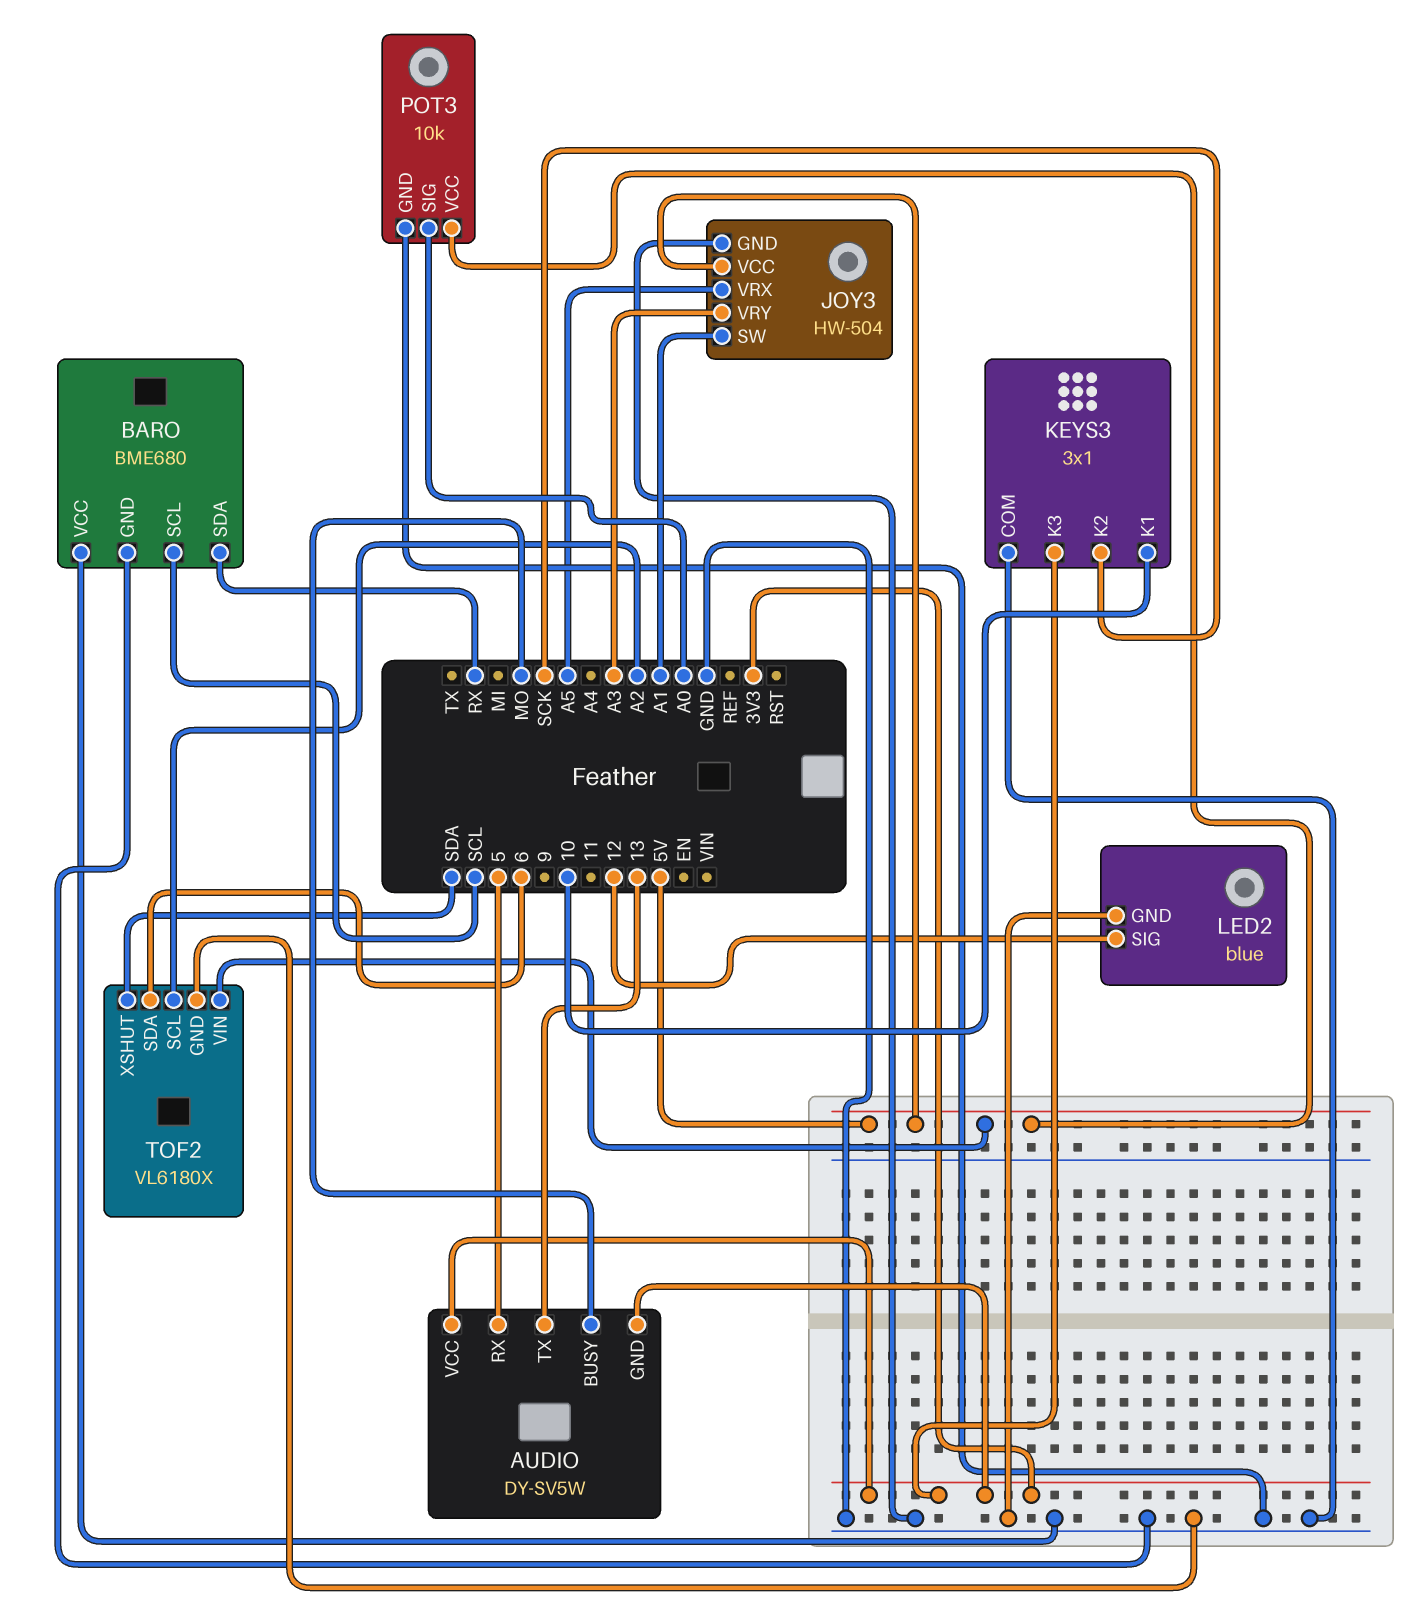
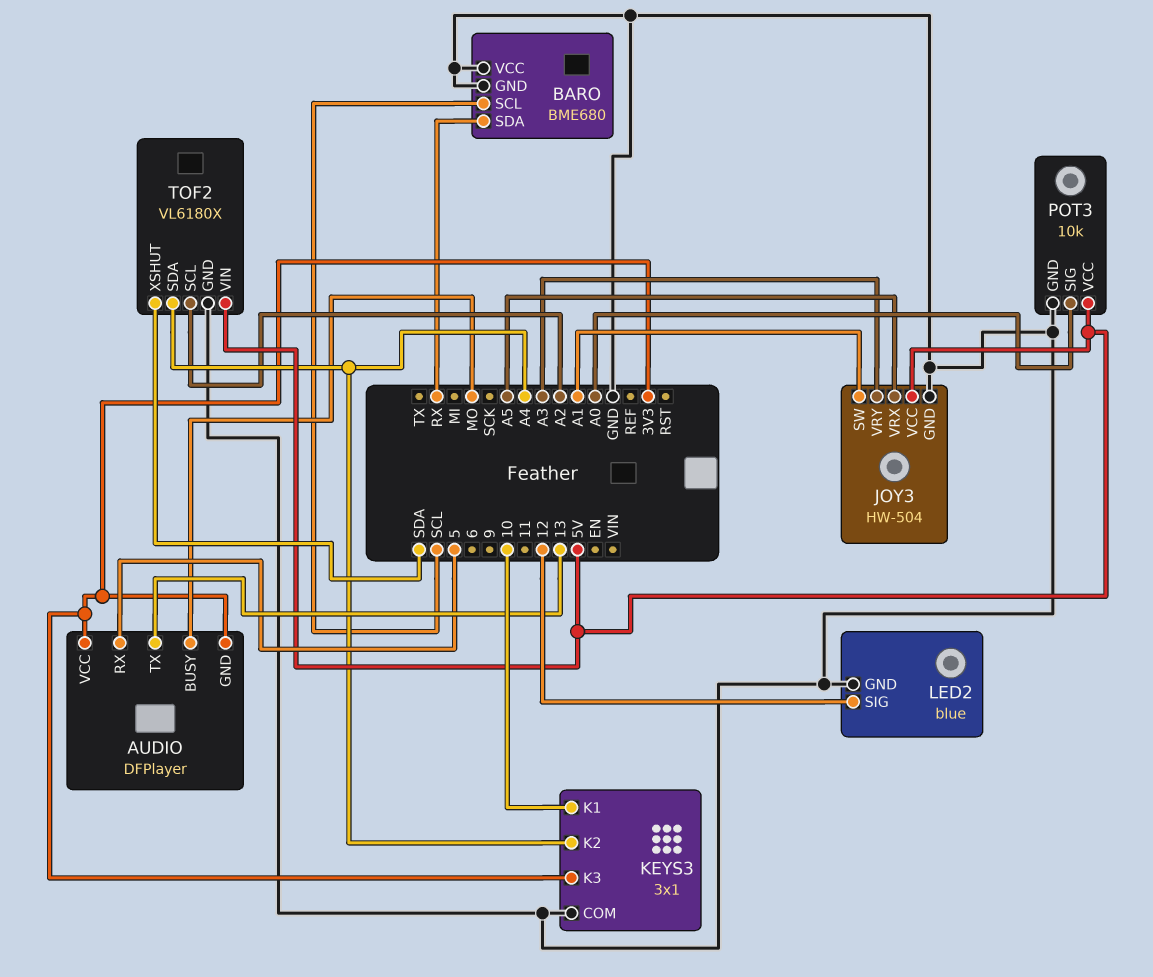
AUDIO: DY-SV5W -> DFPlayer
KEYS3 pin K2: SCK -> A4
TOF2 pin SDA: 6 -> A4

